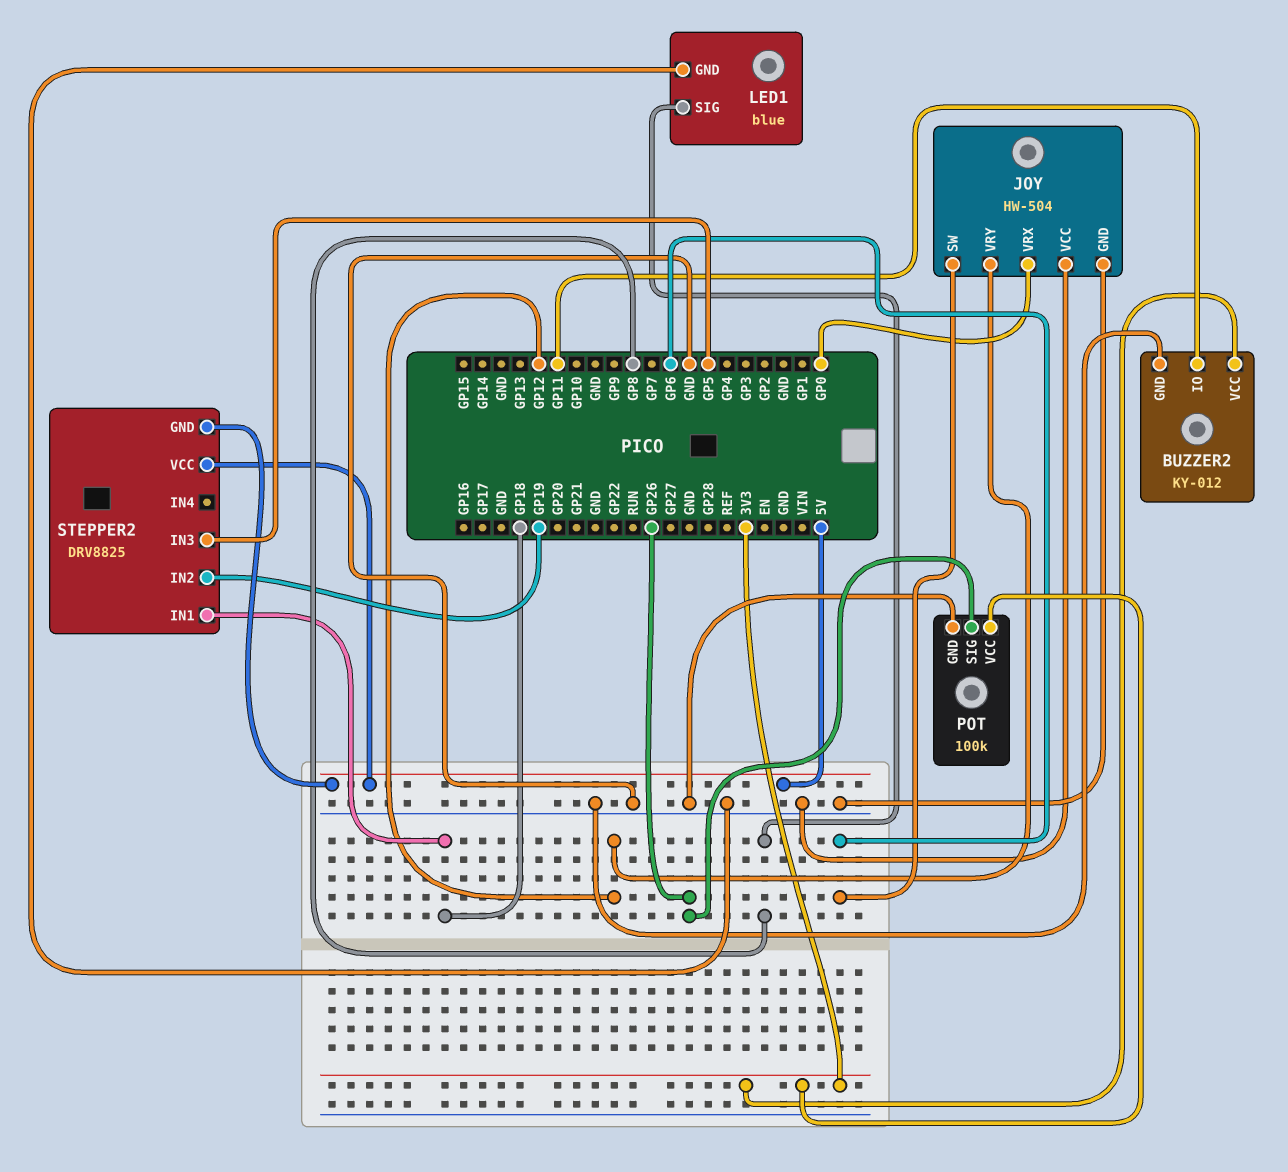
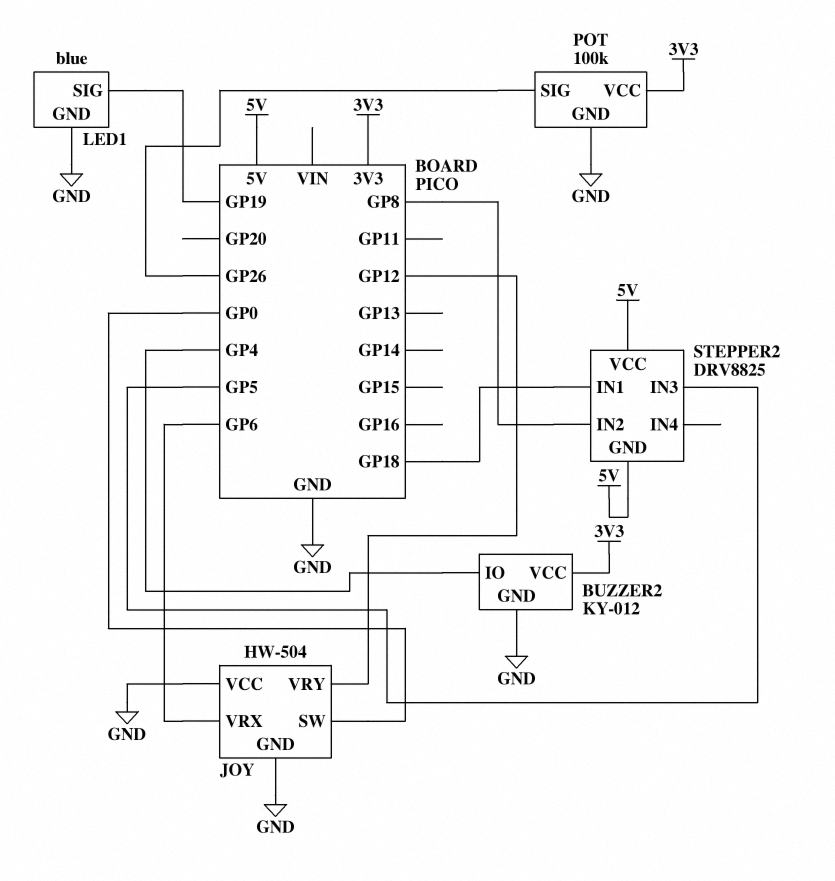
BUZZER2 pin IO: GP11 -> GP4
JOY pin SW: GP6 -> GP0
JOY pin VRX: GP0 -> GP6
LED1 pin SIG: GP8 -> GP19
STEPPER2 pin IN2: GP19 -> GP8

